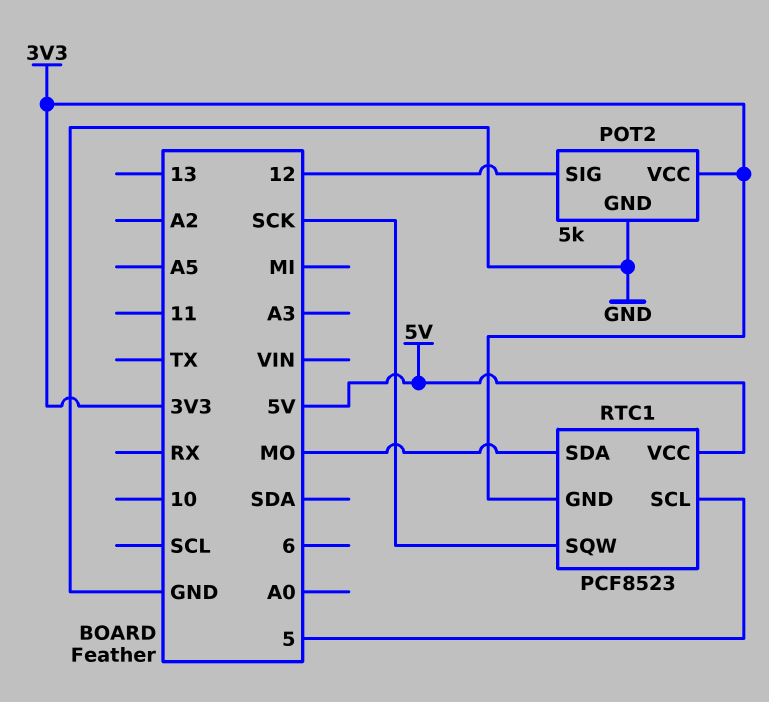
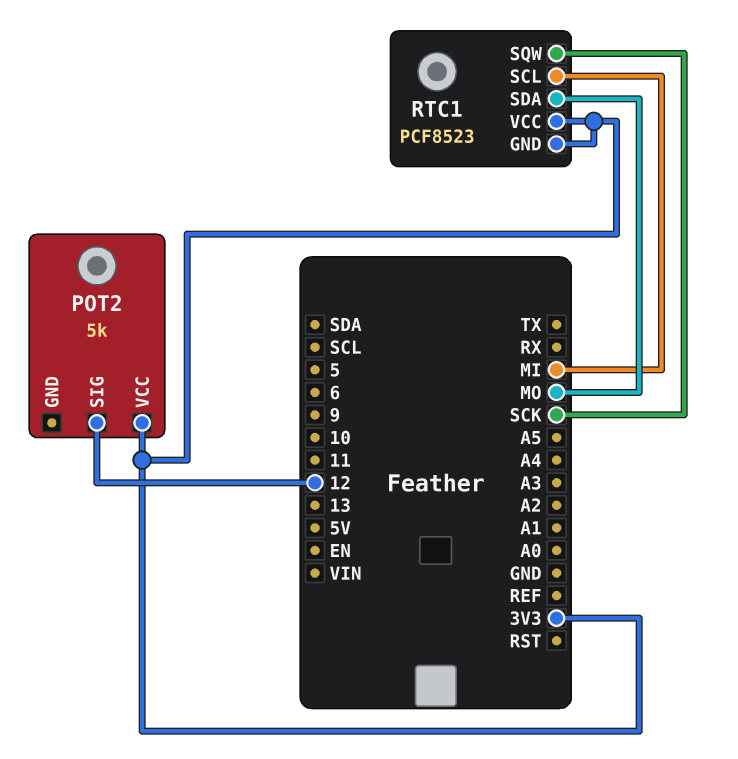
POT2 pin GND: GND -> none
RTC1 pin SCL: 5 -> MI
RTC1 pin VCC: 5V -> 3V3

